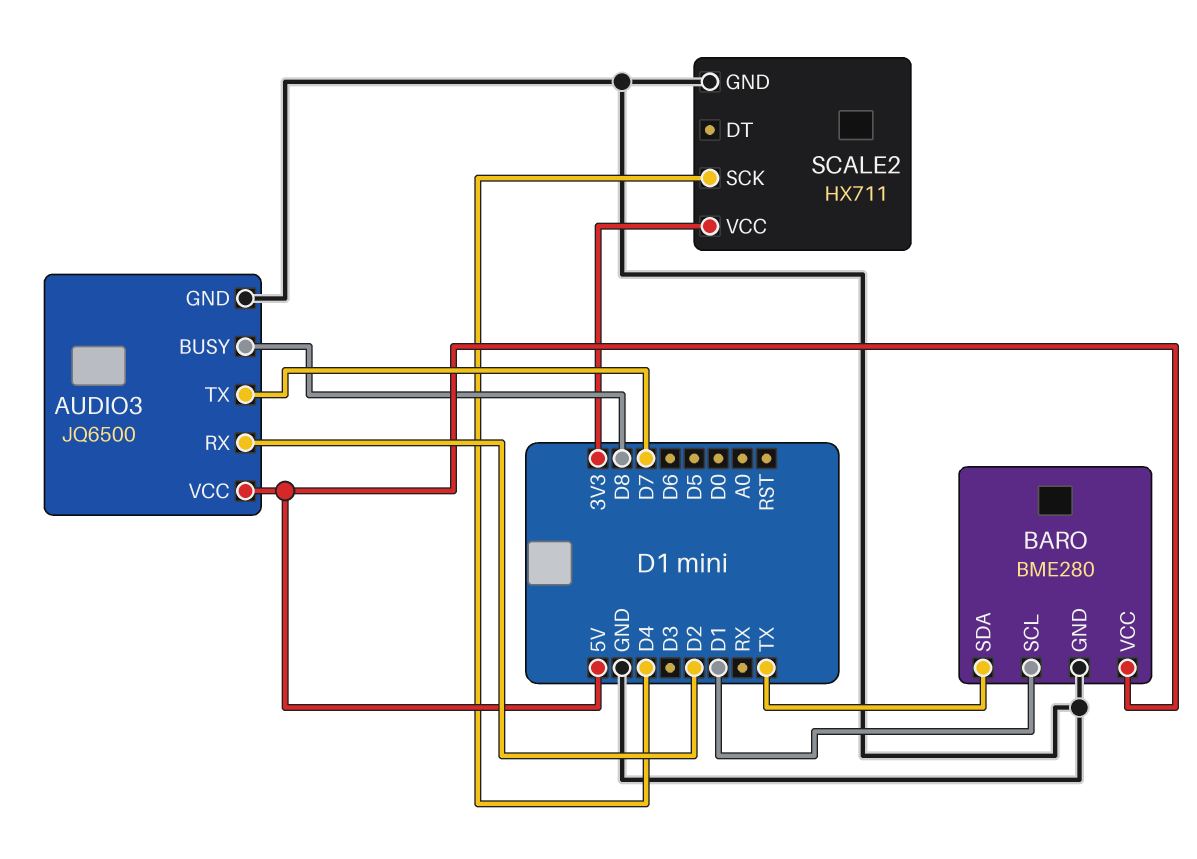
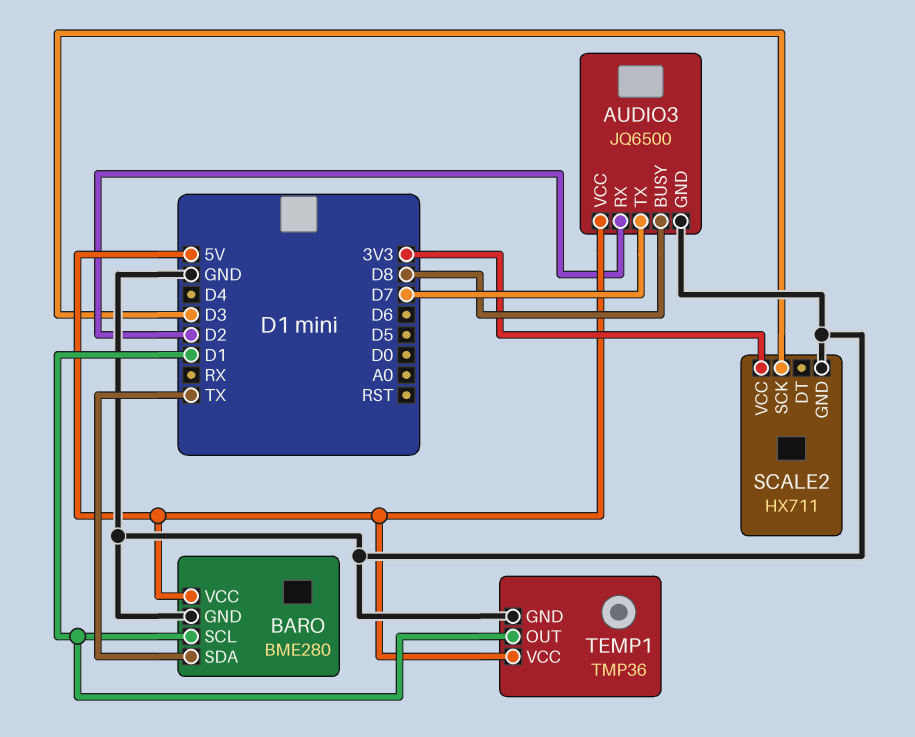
SCALE2 pin SCK: D4 -> D3
TEMP1: none -> TMP36
TEMP1 pin GND: none -> GND
TEMP1 pin OUT: none -> D1
TEMP1 pin VCC: none -> 5V

